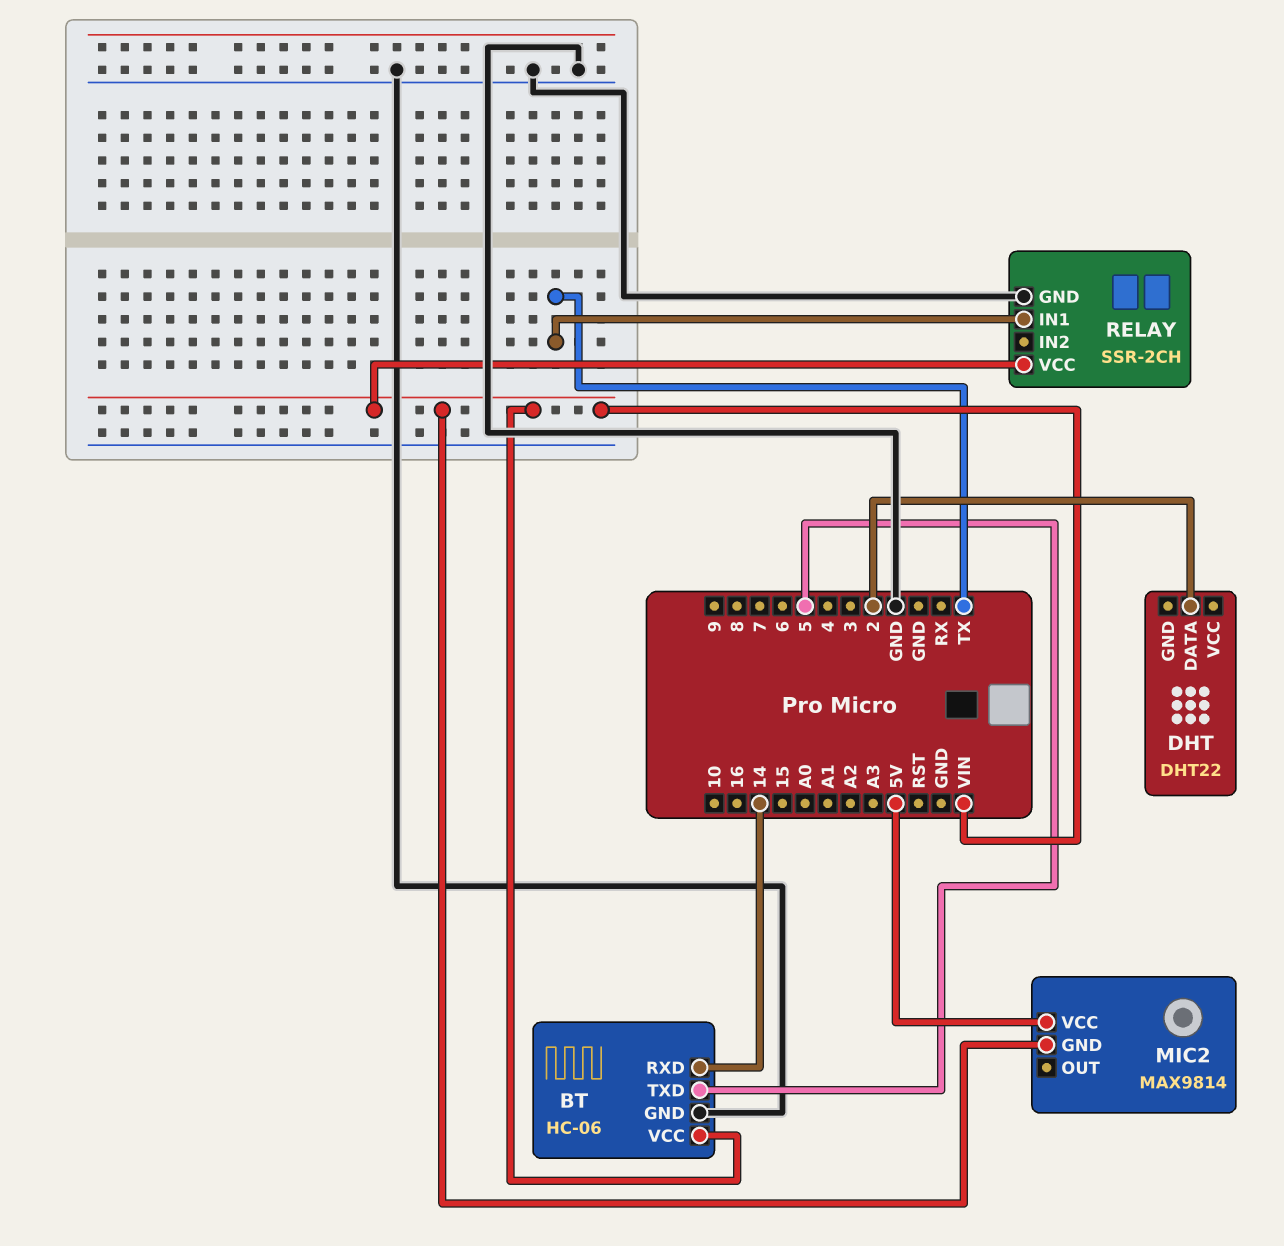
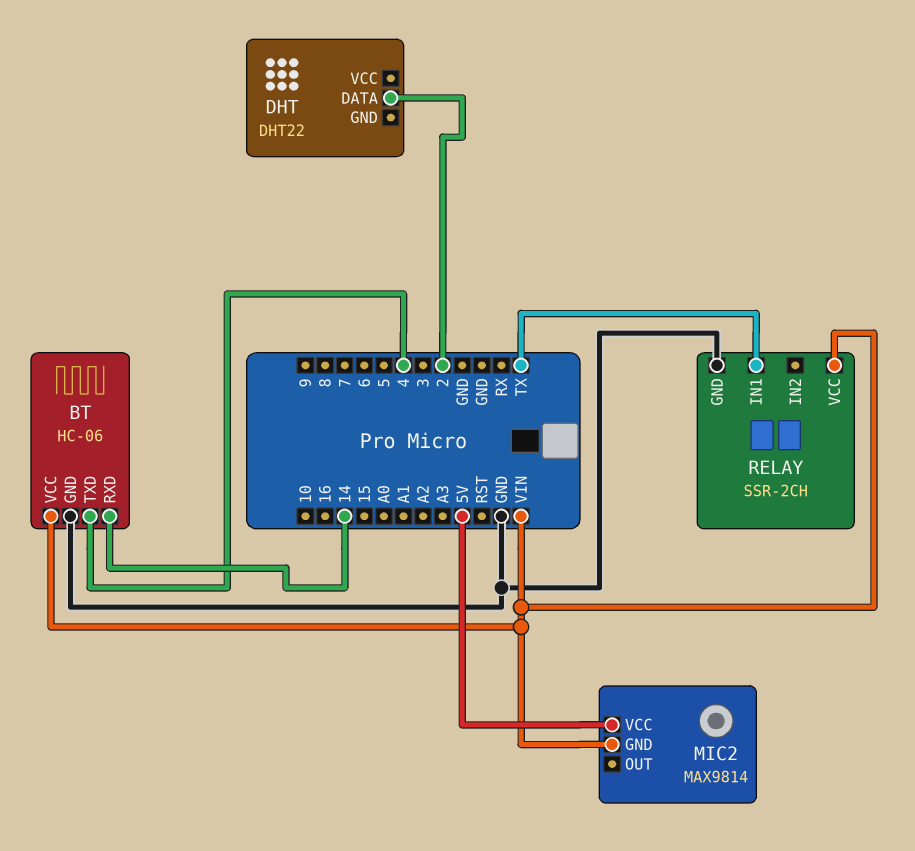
BT pin TXD: 5 -> 4

